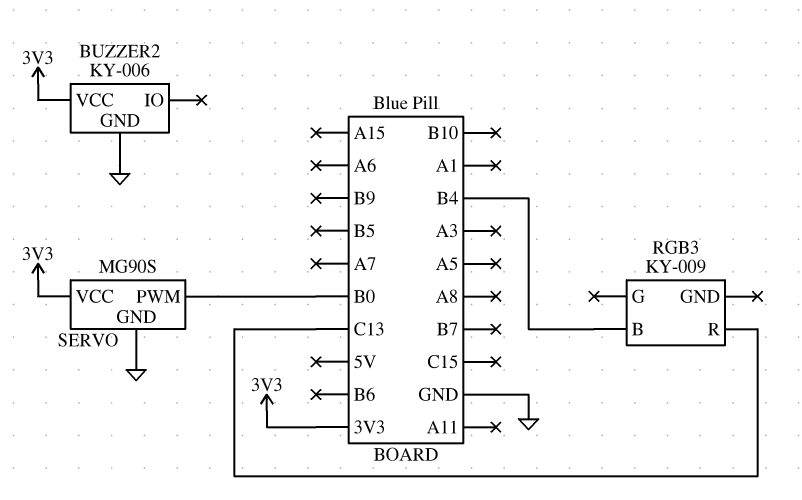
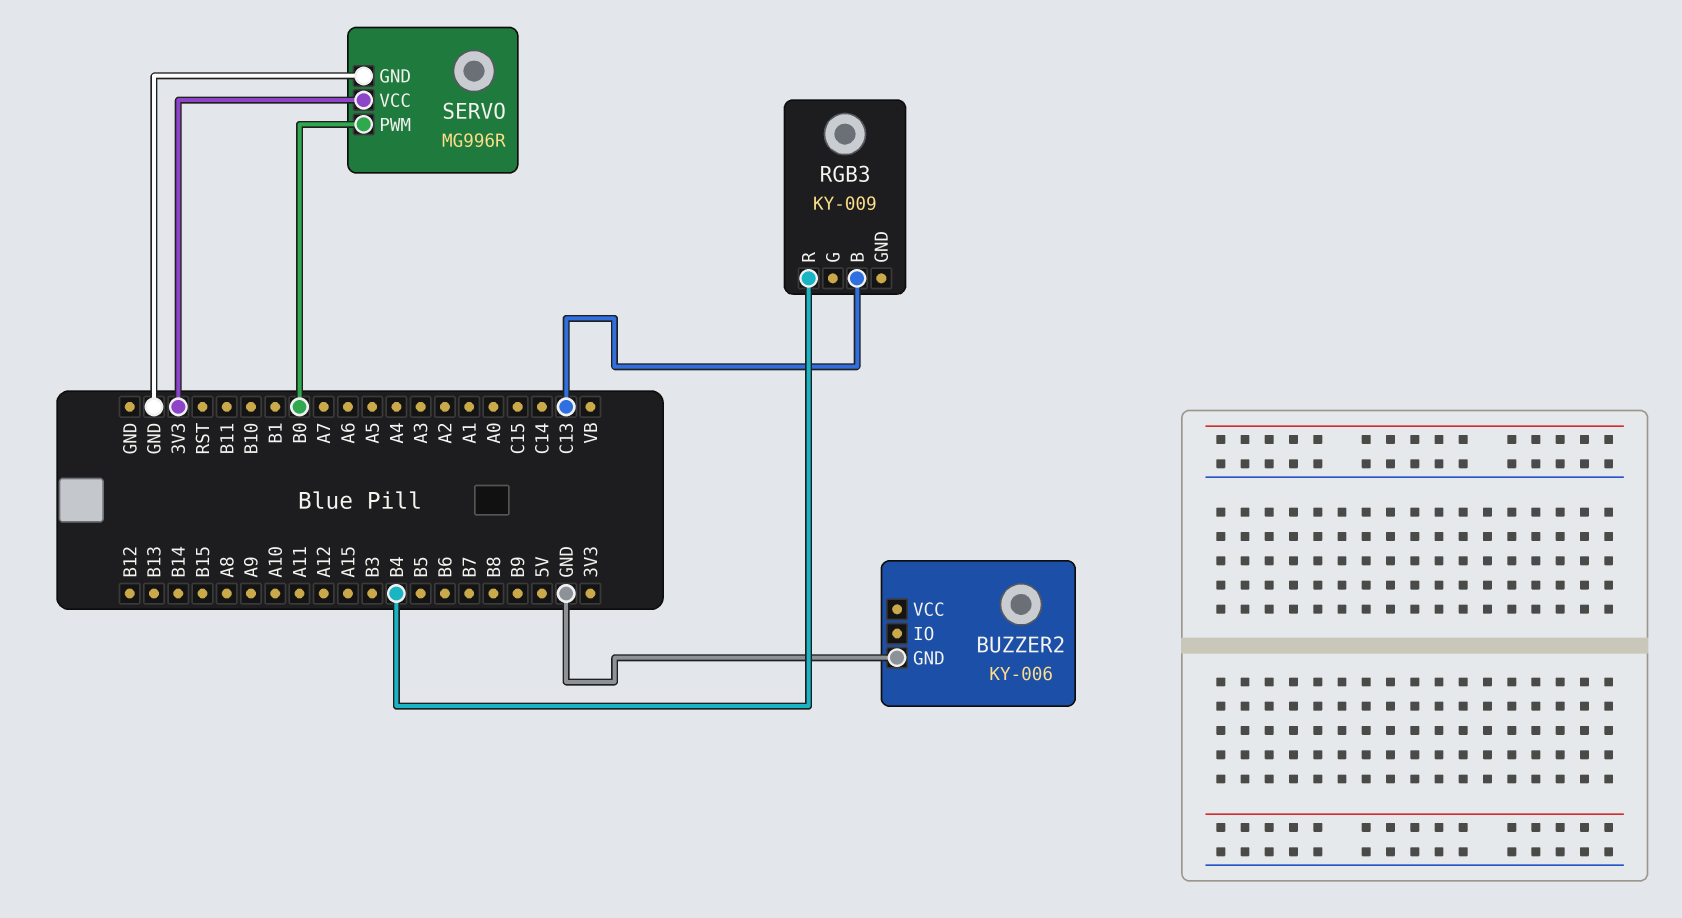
BUZZER2 pin VCC: 3V3 -> none
RGB3 pin B: B4 -> C13
RGB3 pin R: C13 -> B4
SERVO: MG90S -> MG996R

